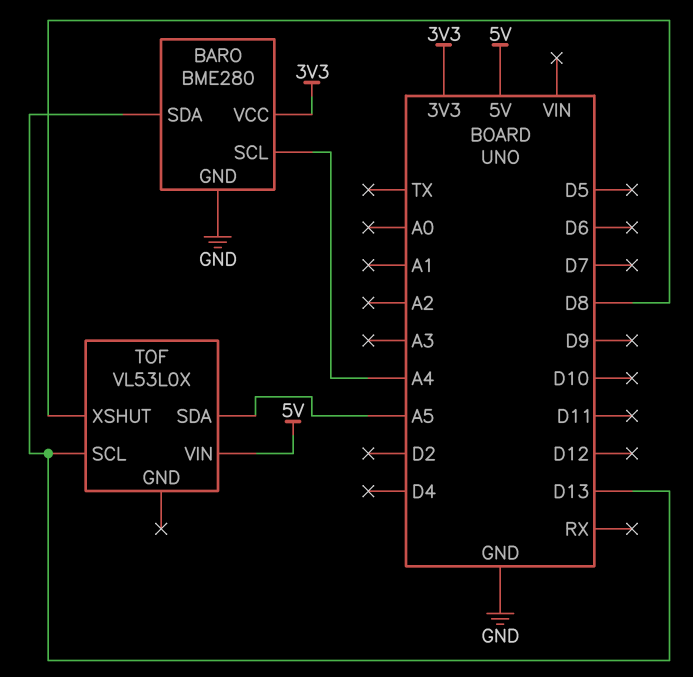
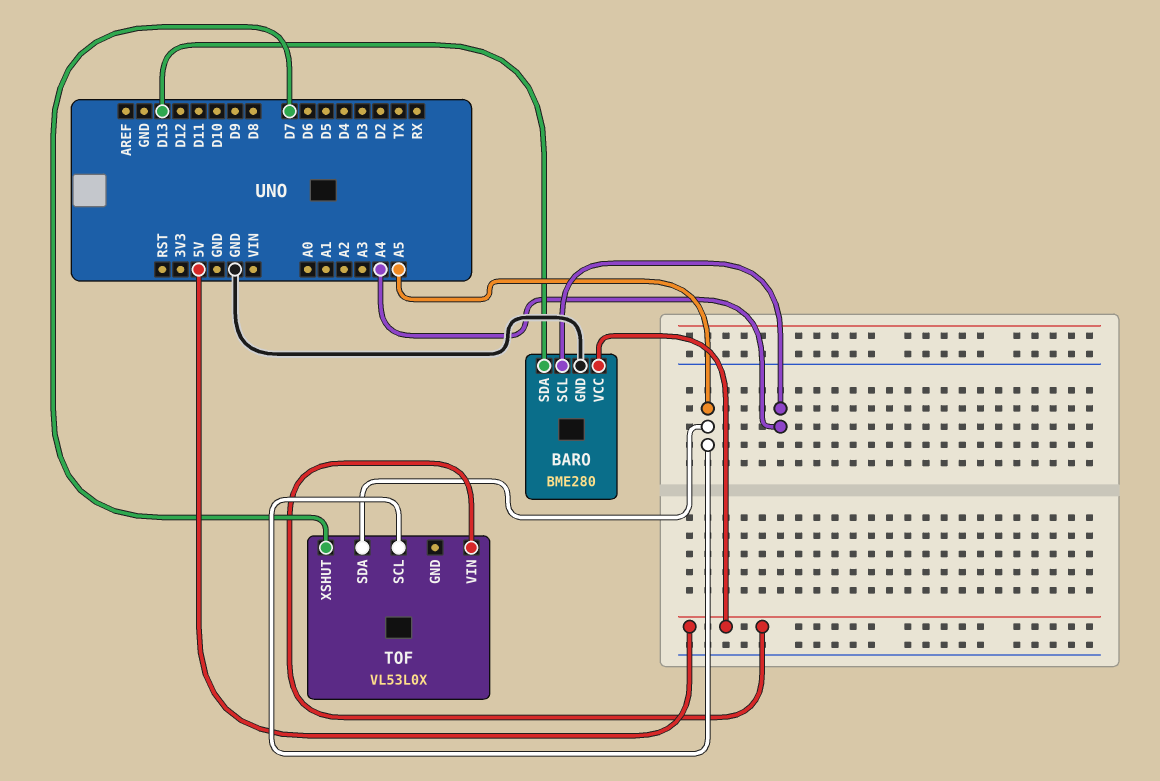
BARO pin VCC: 3V3 -> 5V
TOF pin SCL: D13 -> A5
TOF pin XSHUT: D8 -> D7

